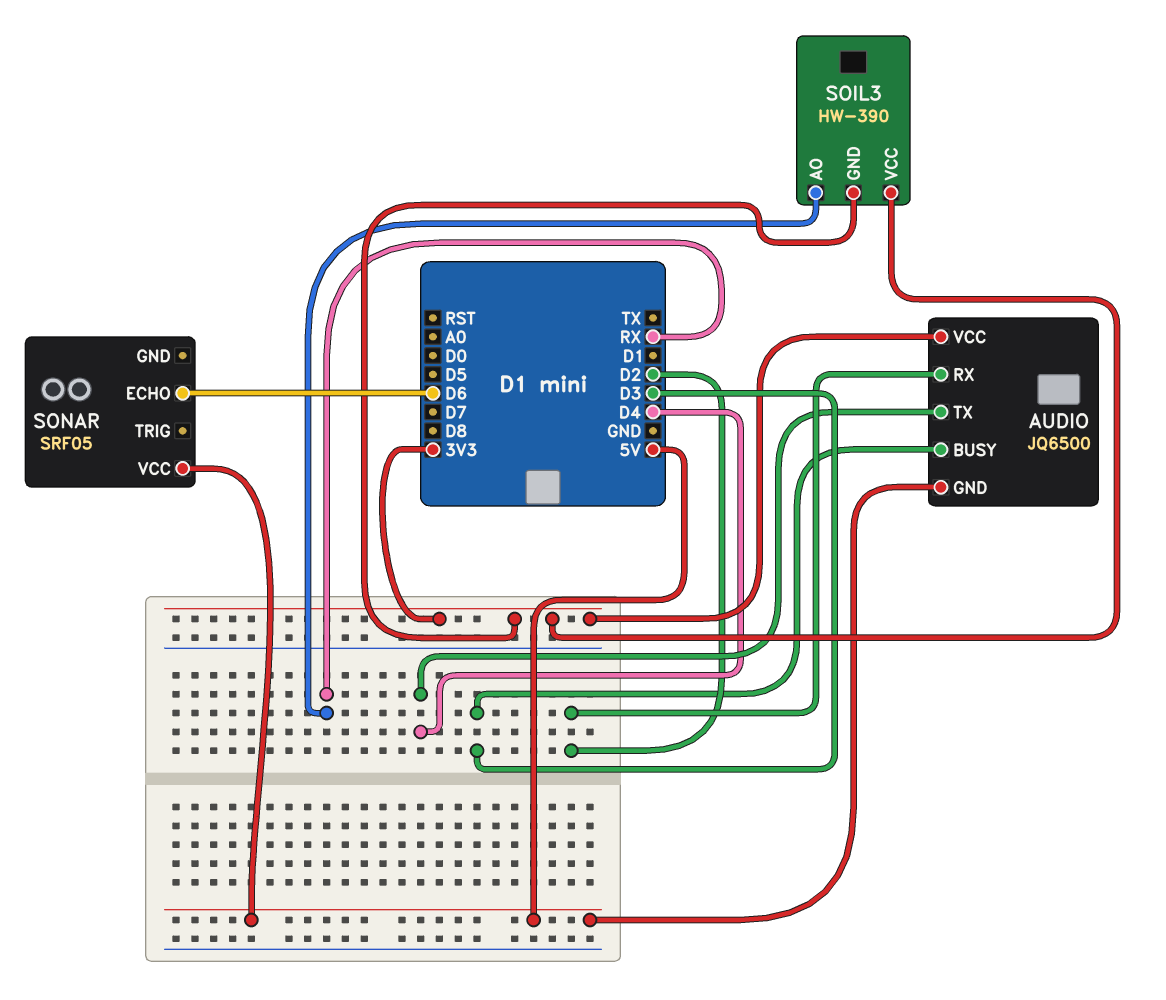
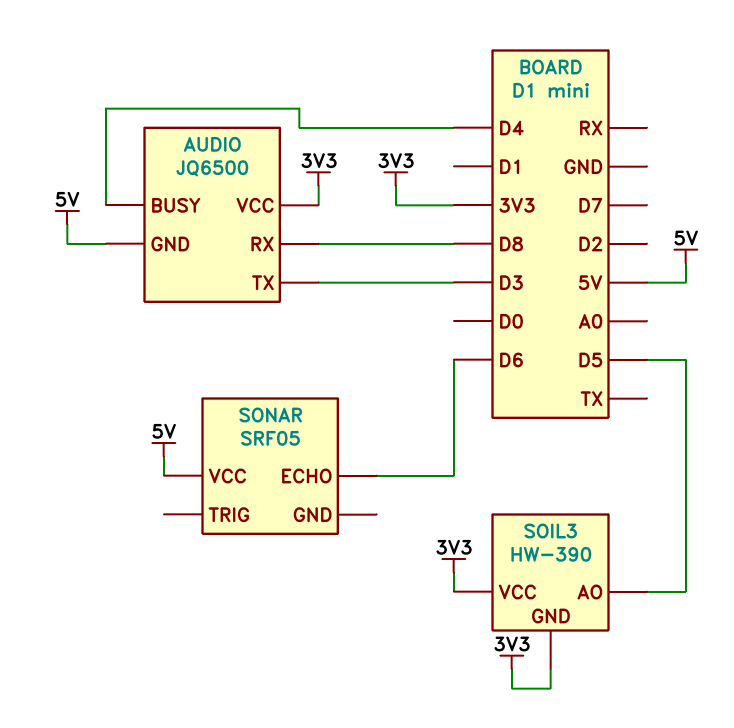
AUDIO pin BUSY: D3 -> D4
AUDIO pin RX: D2 -> D8
AUDIO pin TX: D4 -> D3
SOIL3 pin AO: RX -> D5

